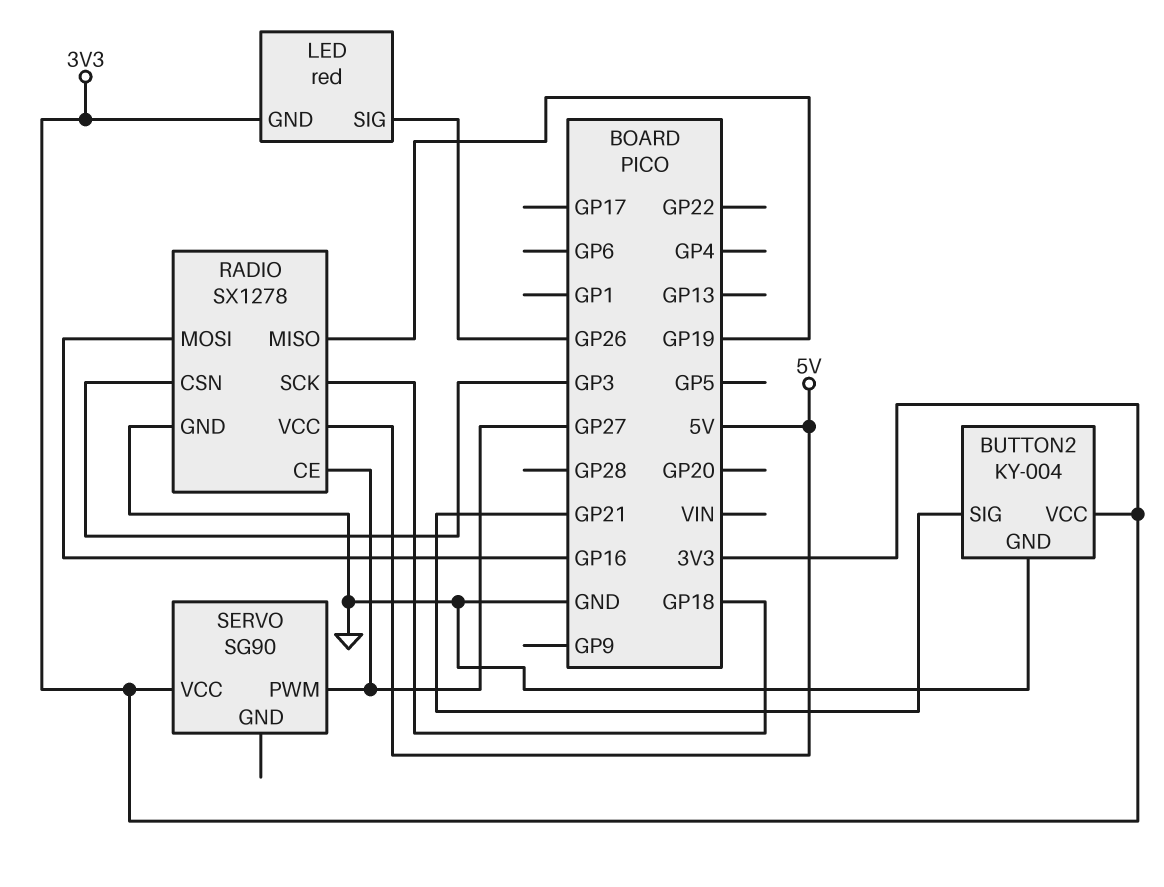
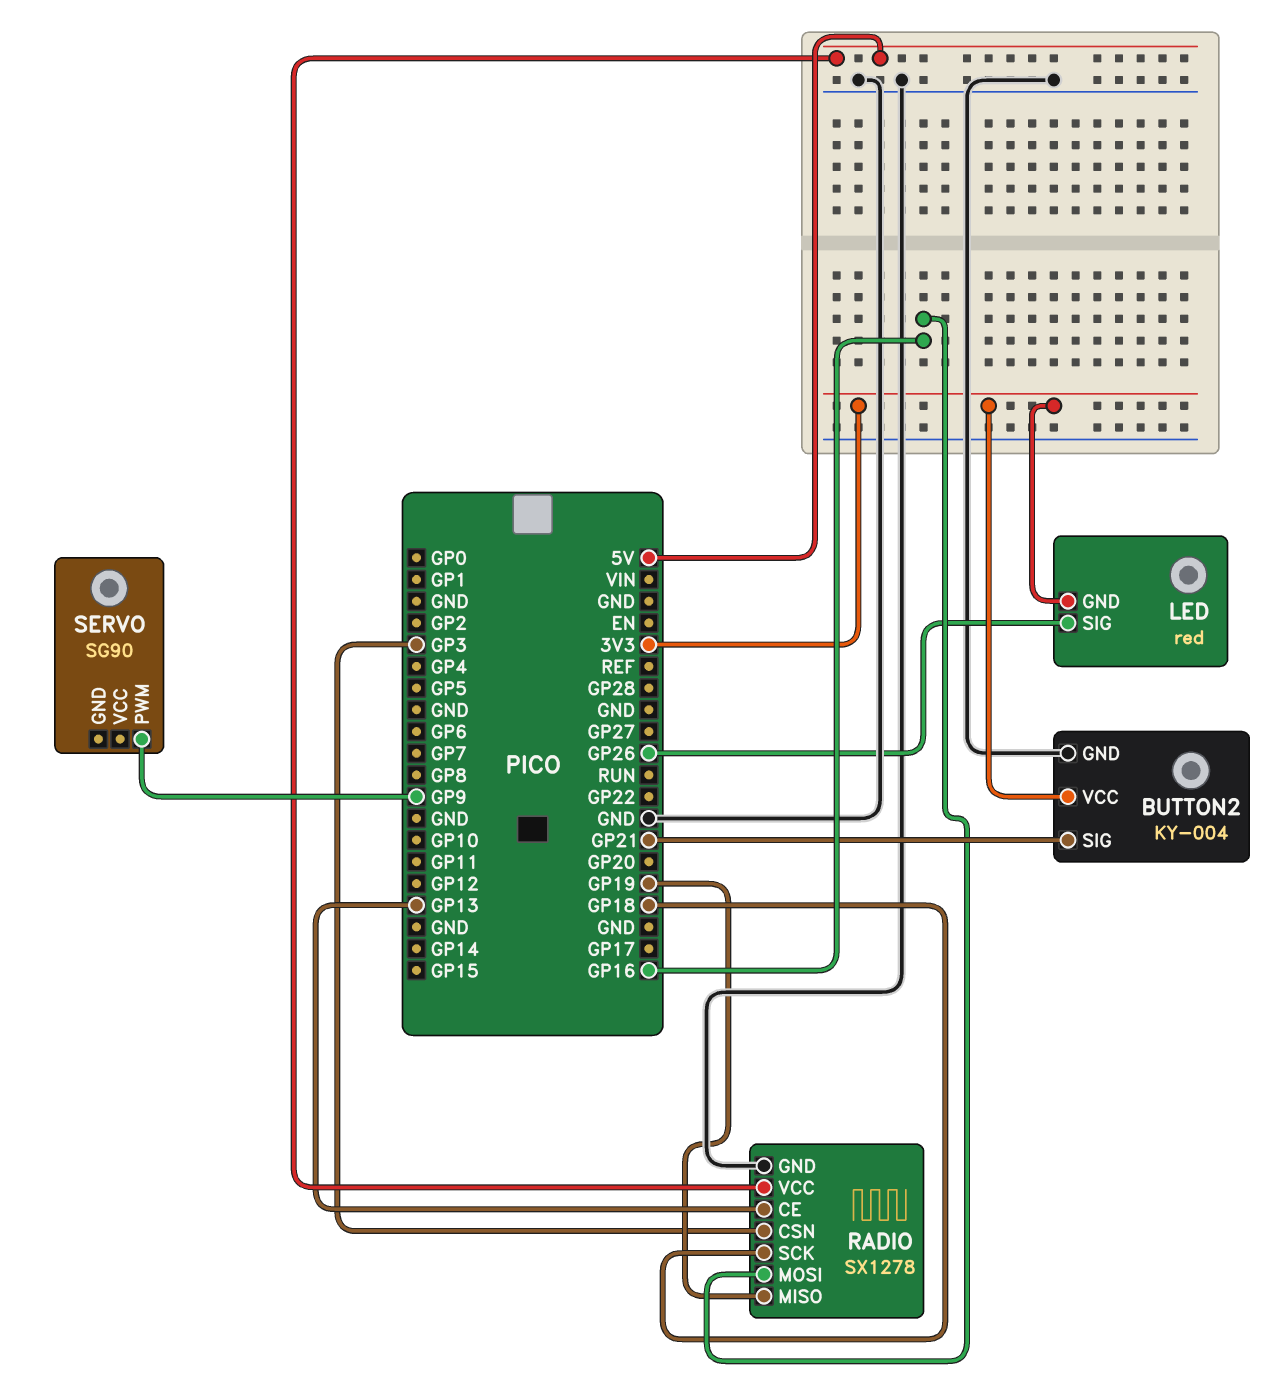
RADIO pin CE: GP27 -> GP13
SERVO pin PWM: GP27 -> GP9
SERVO pin VCC: 3V3 -> none

